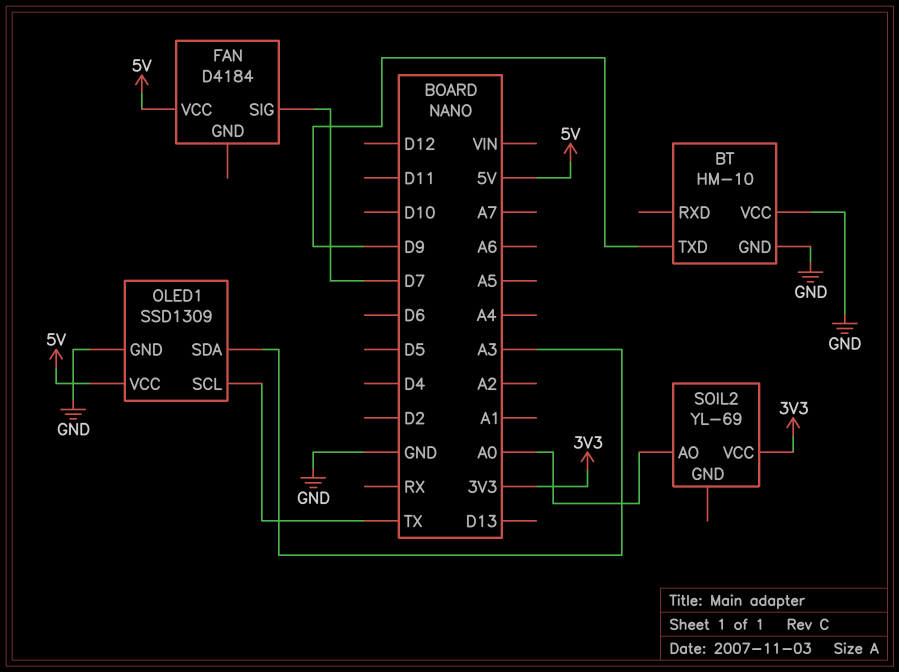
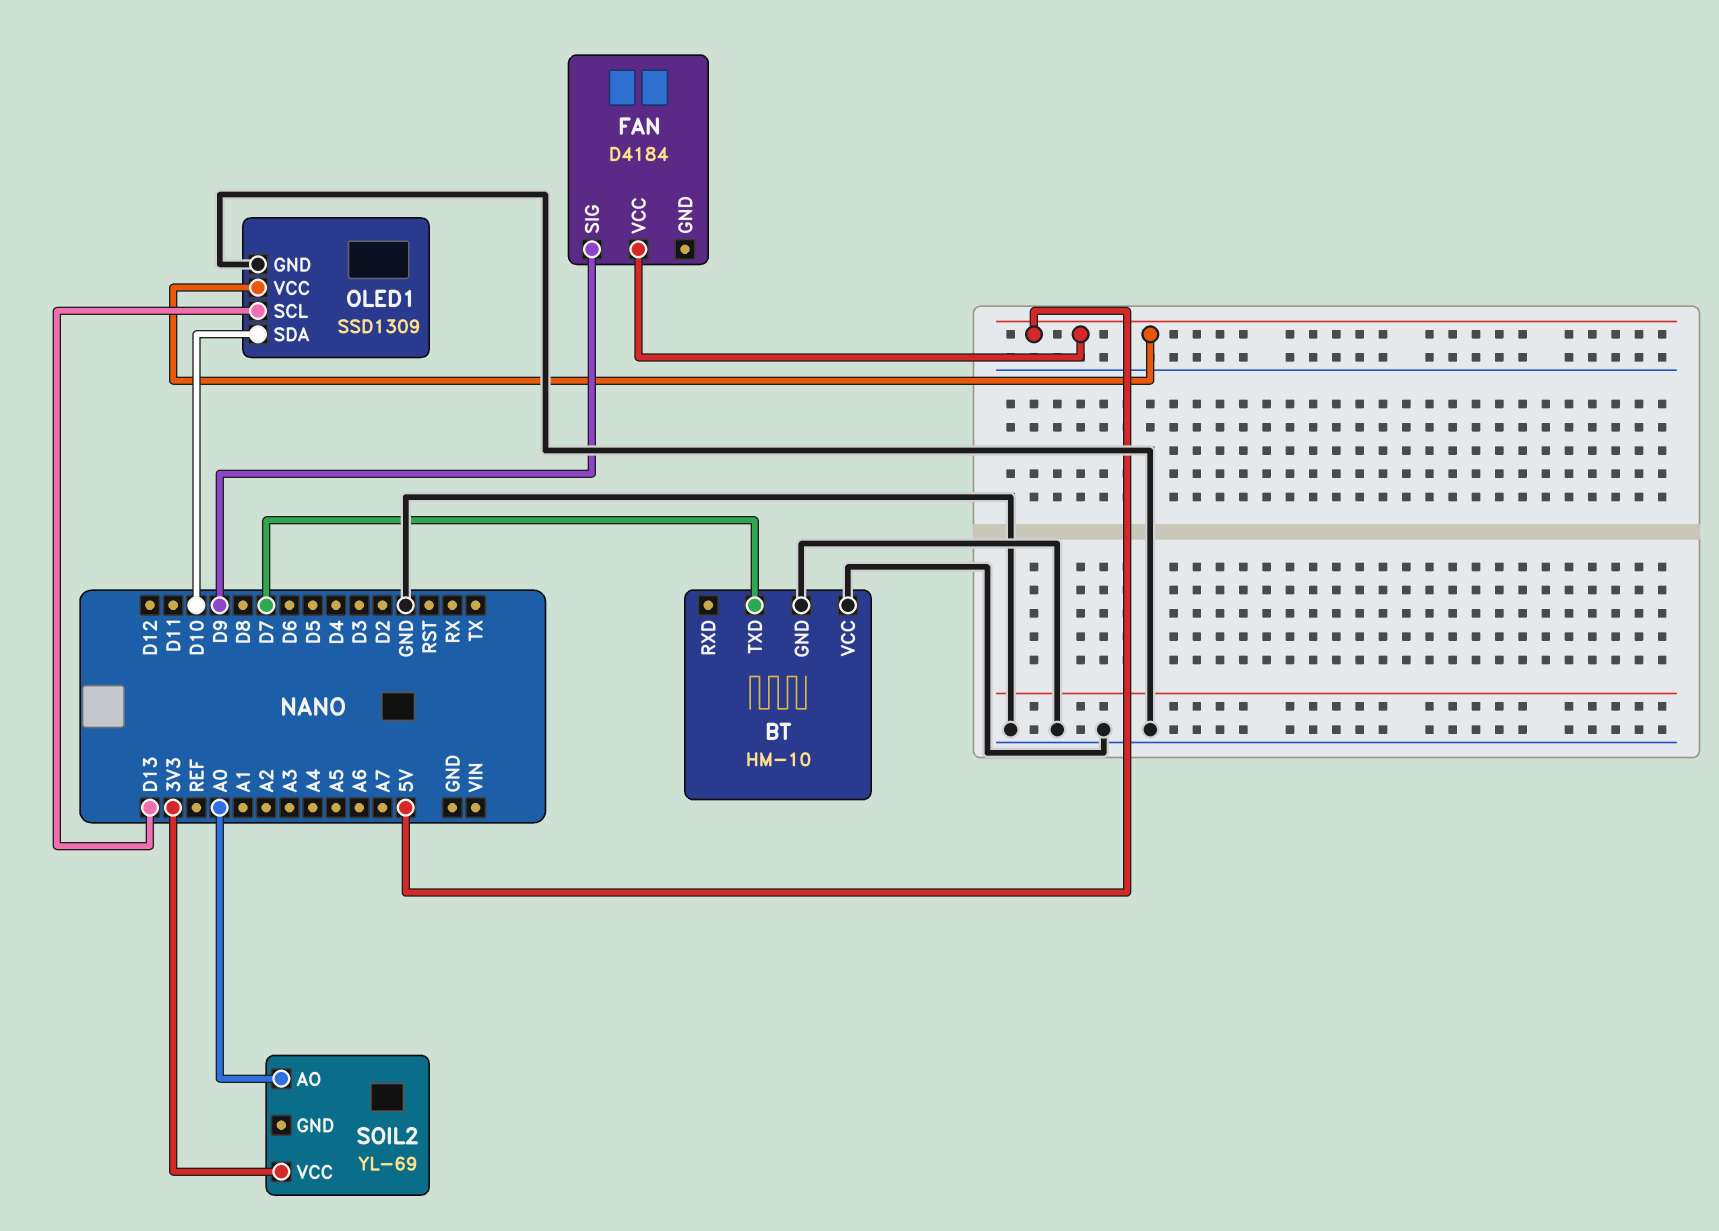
BT pin TXD: D9 -> D7
FAN pin SIG: D7 -> D9
OLED1 pin SCL: TX -> D13
OLED1 pin SDA: A3 -> D10

